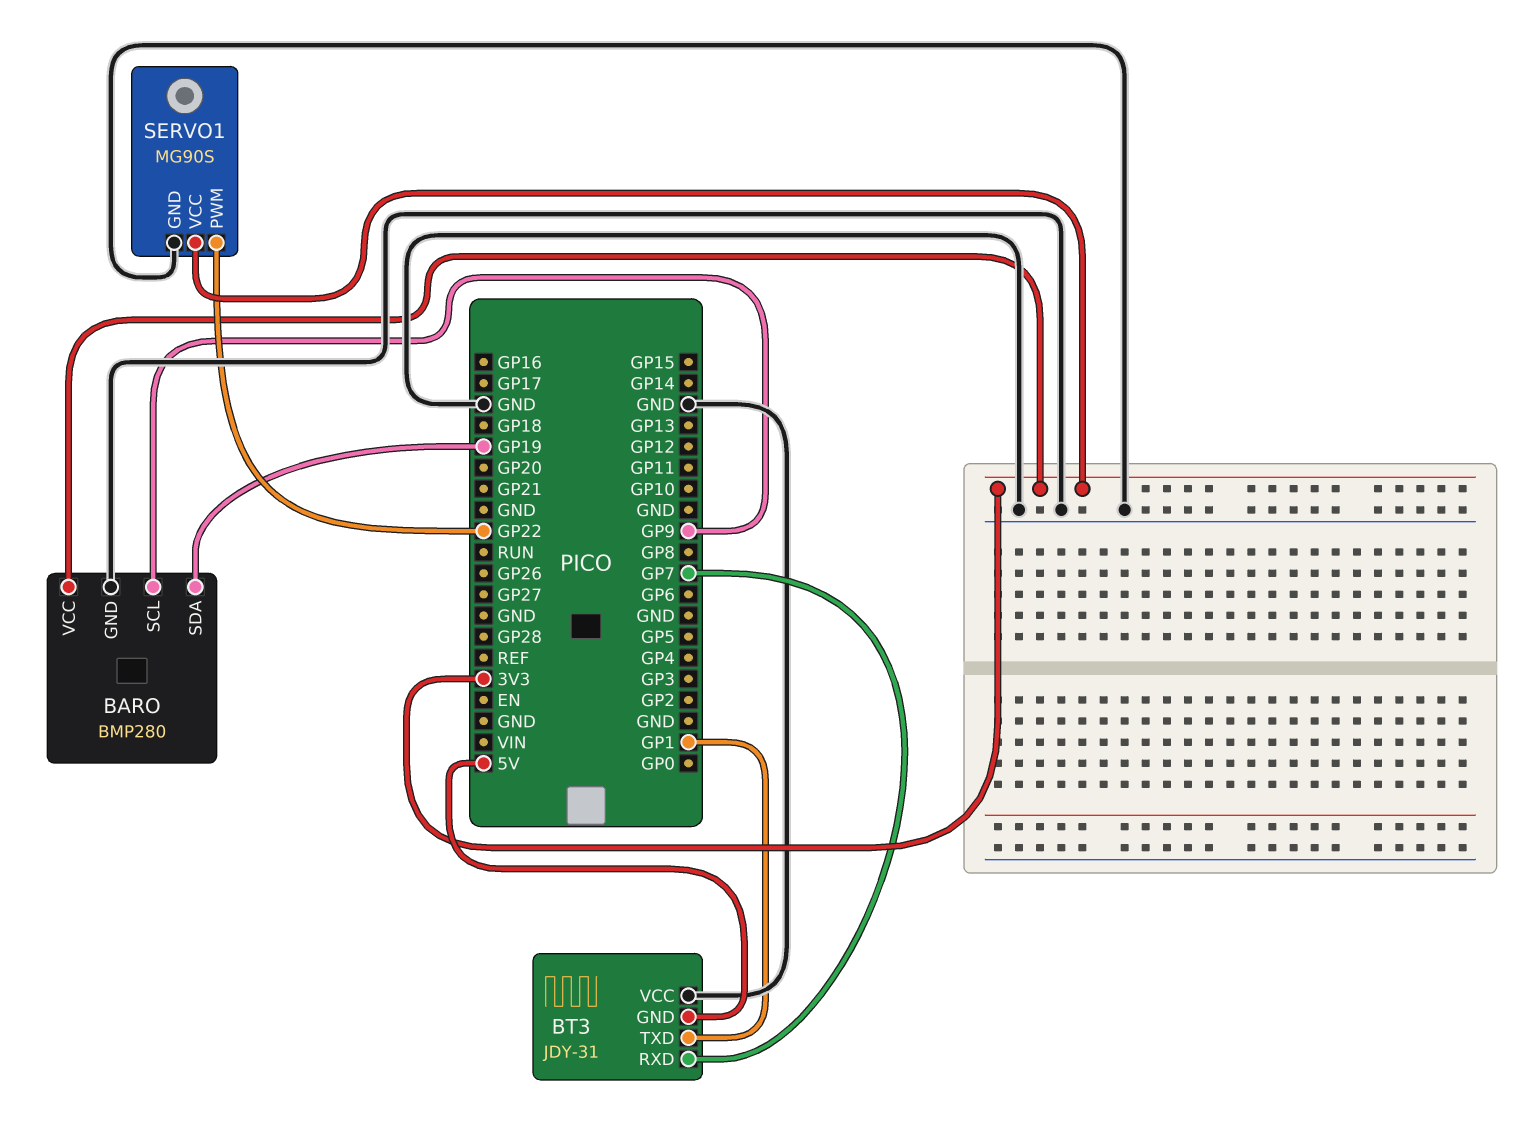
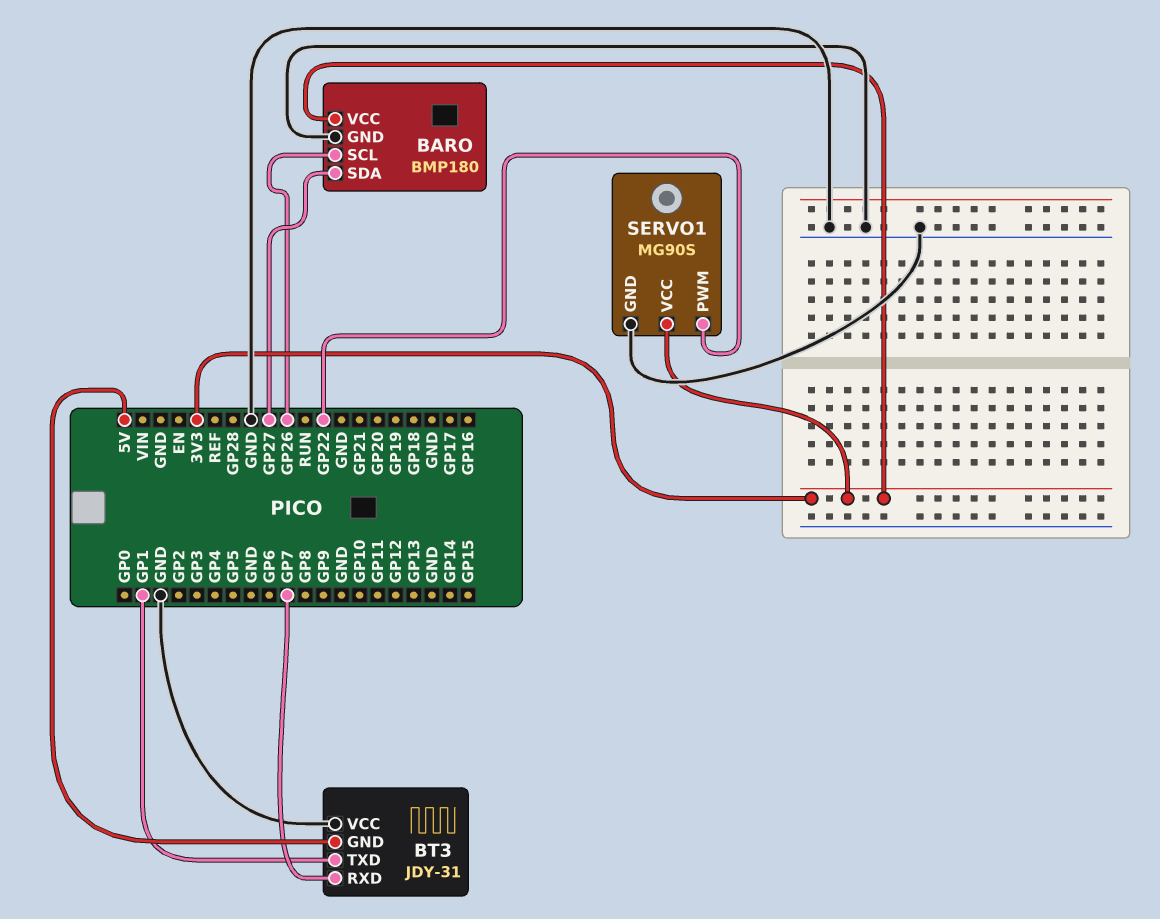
BARO: BMP280 -> BMP180
BARO pin SCL: GP9 -> GP26
BARO pin SDA: GP19 -> GP27

